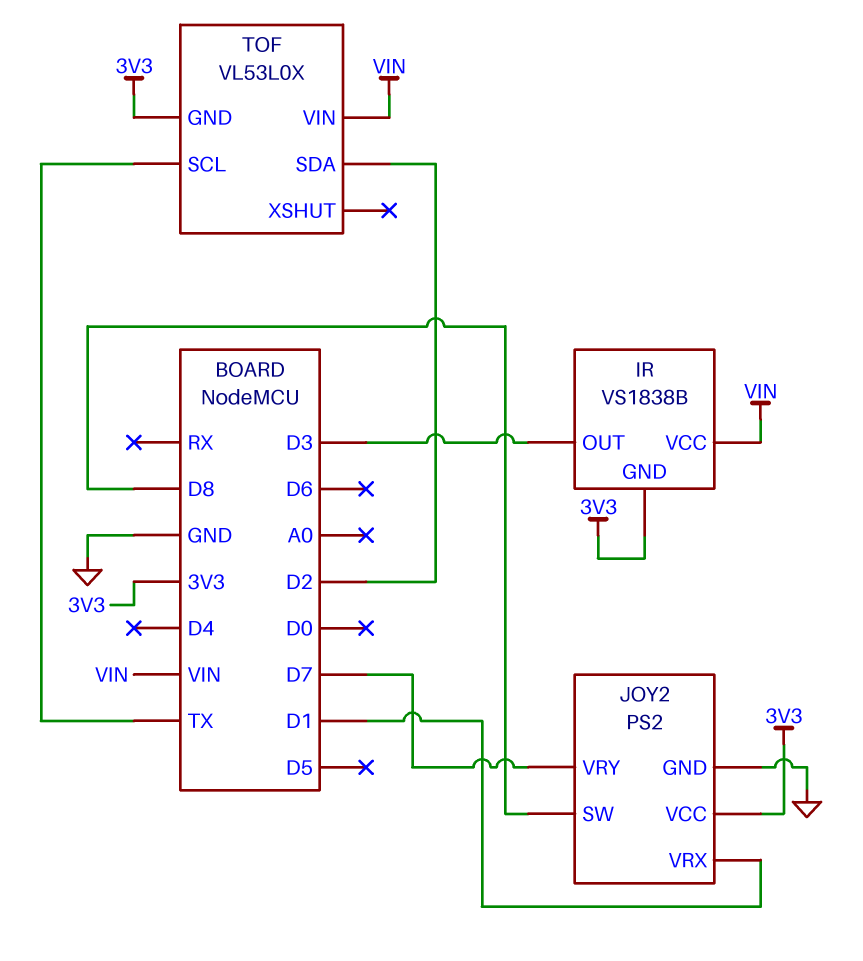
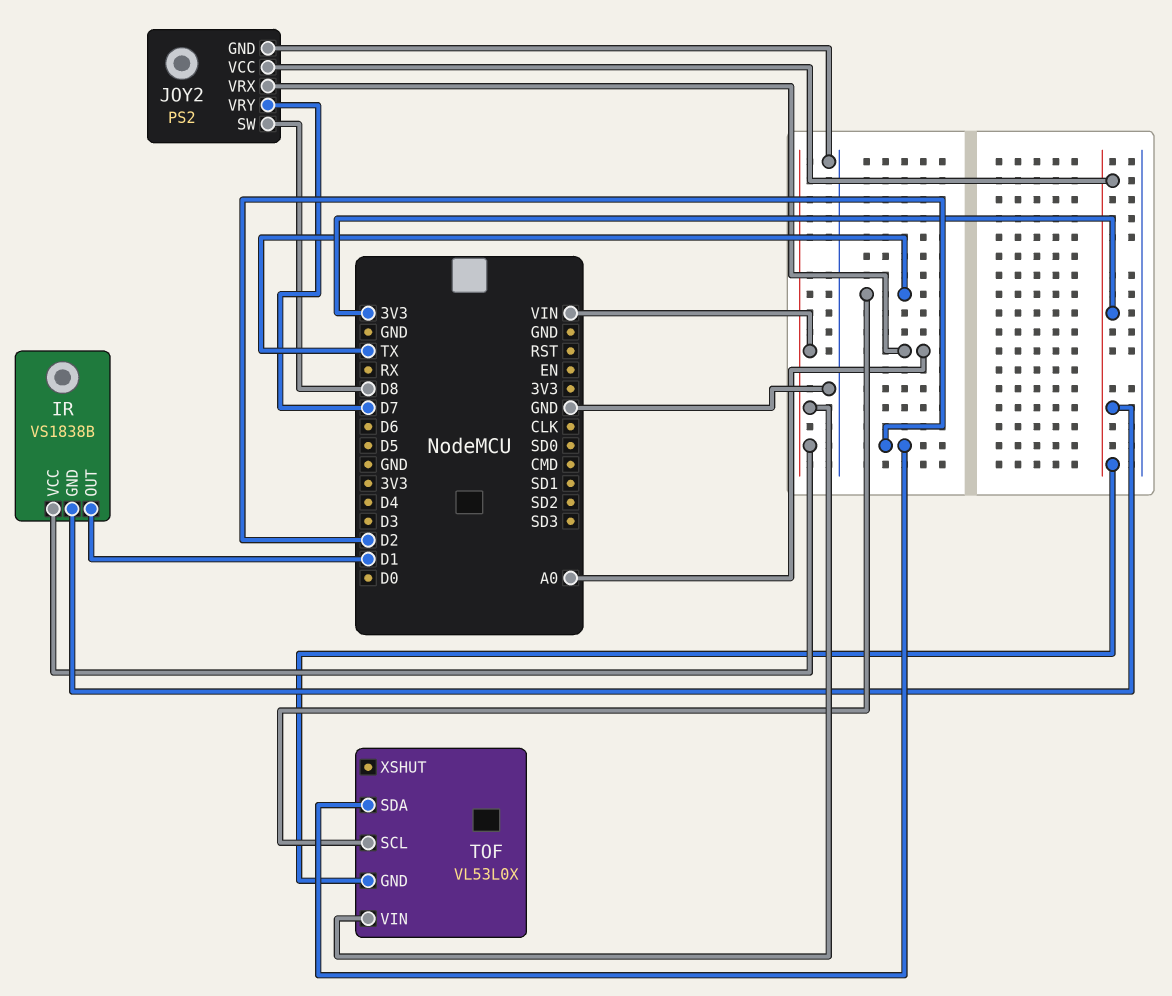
IR pin OUT: D3 -> D1
JOY2 pin VRX: D1 -> A0

